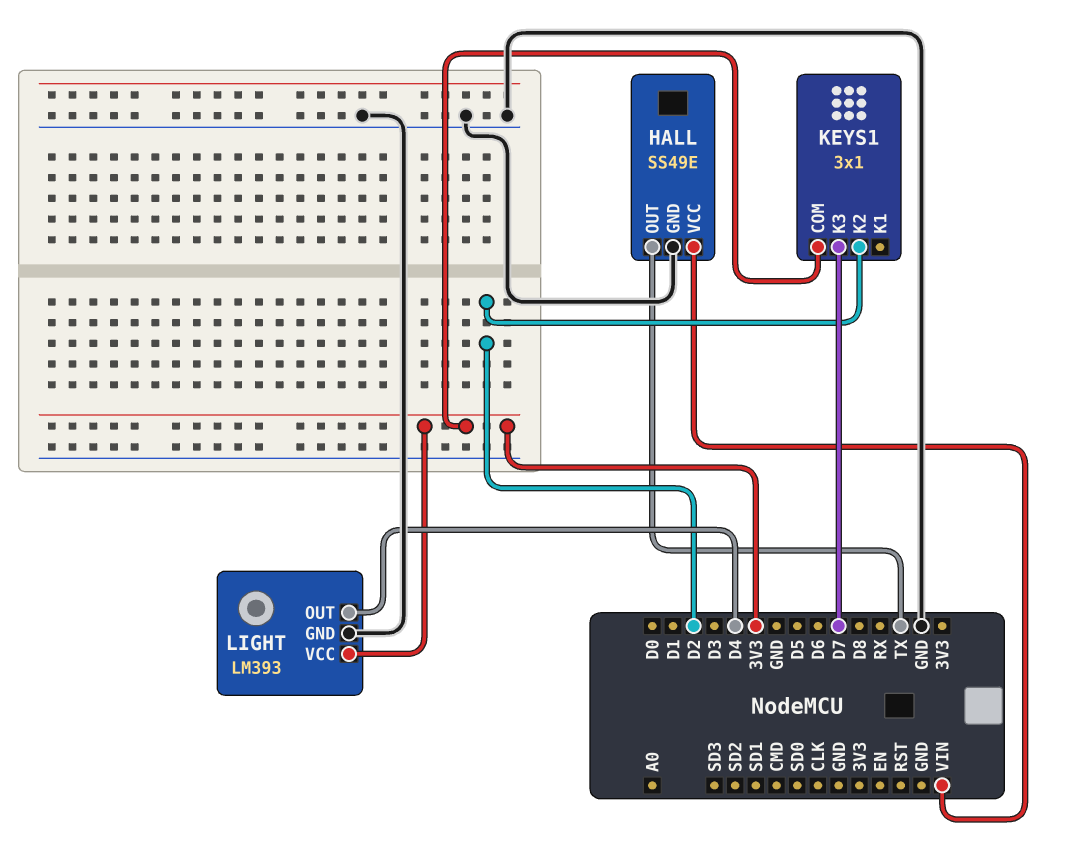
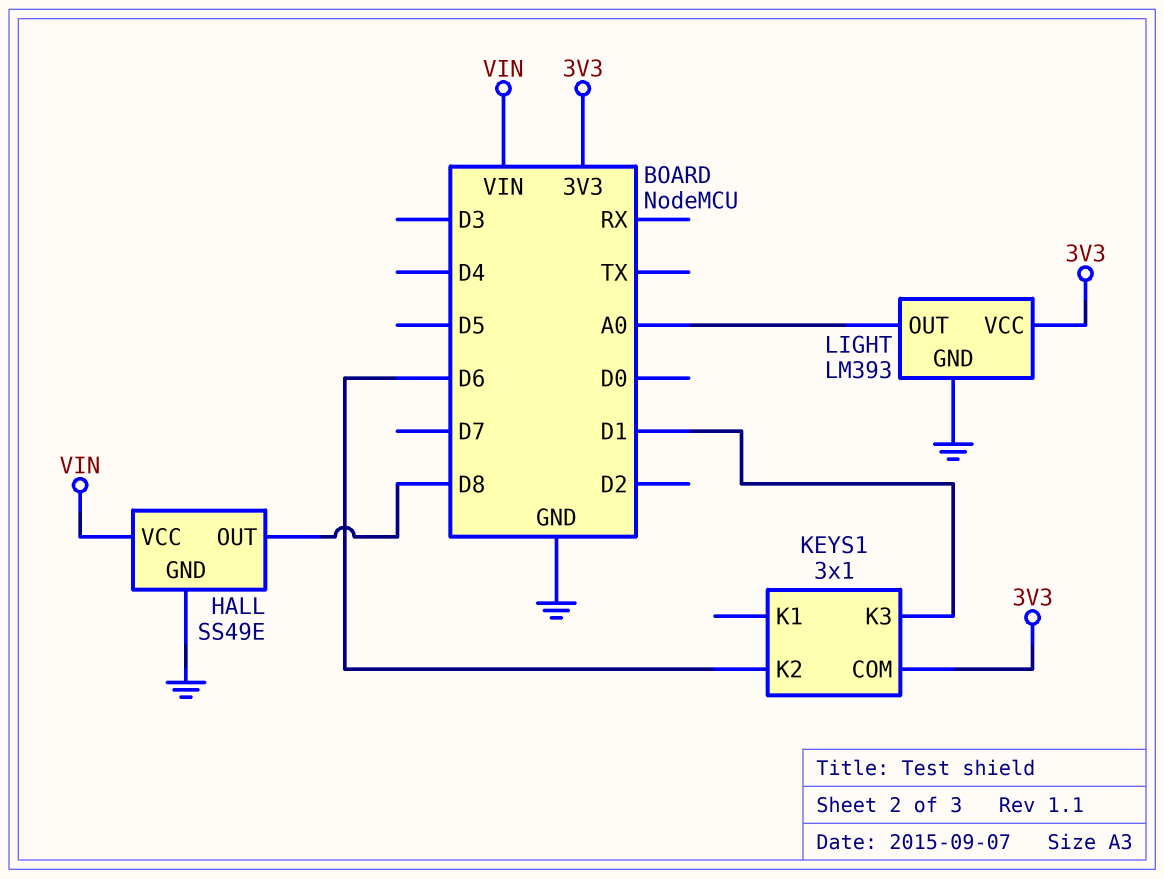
HALL pin OUT: TX -> D8
KEYS1 pin K2: D2 -> D6
KEYS1 pin K3: D7 -> D1
LIGHT pin OUT: D4 -> A0

